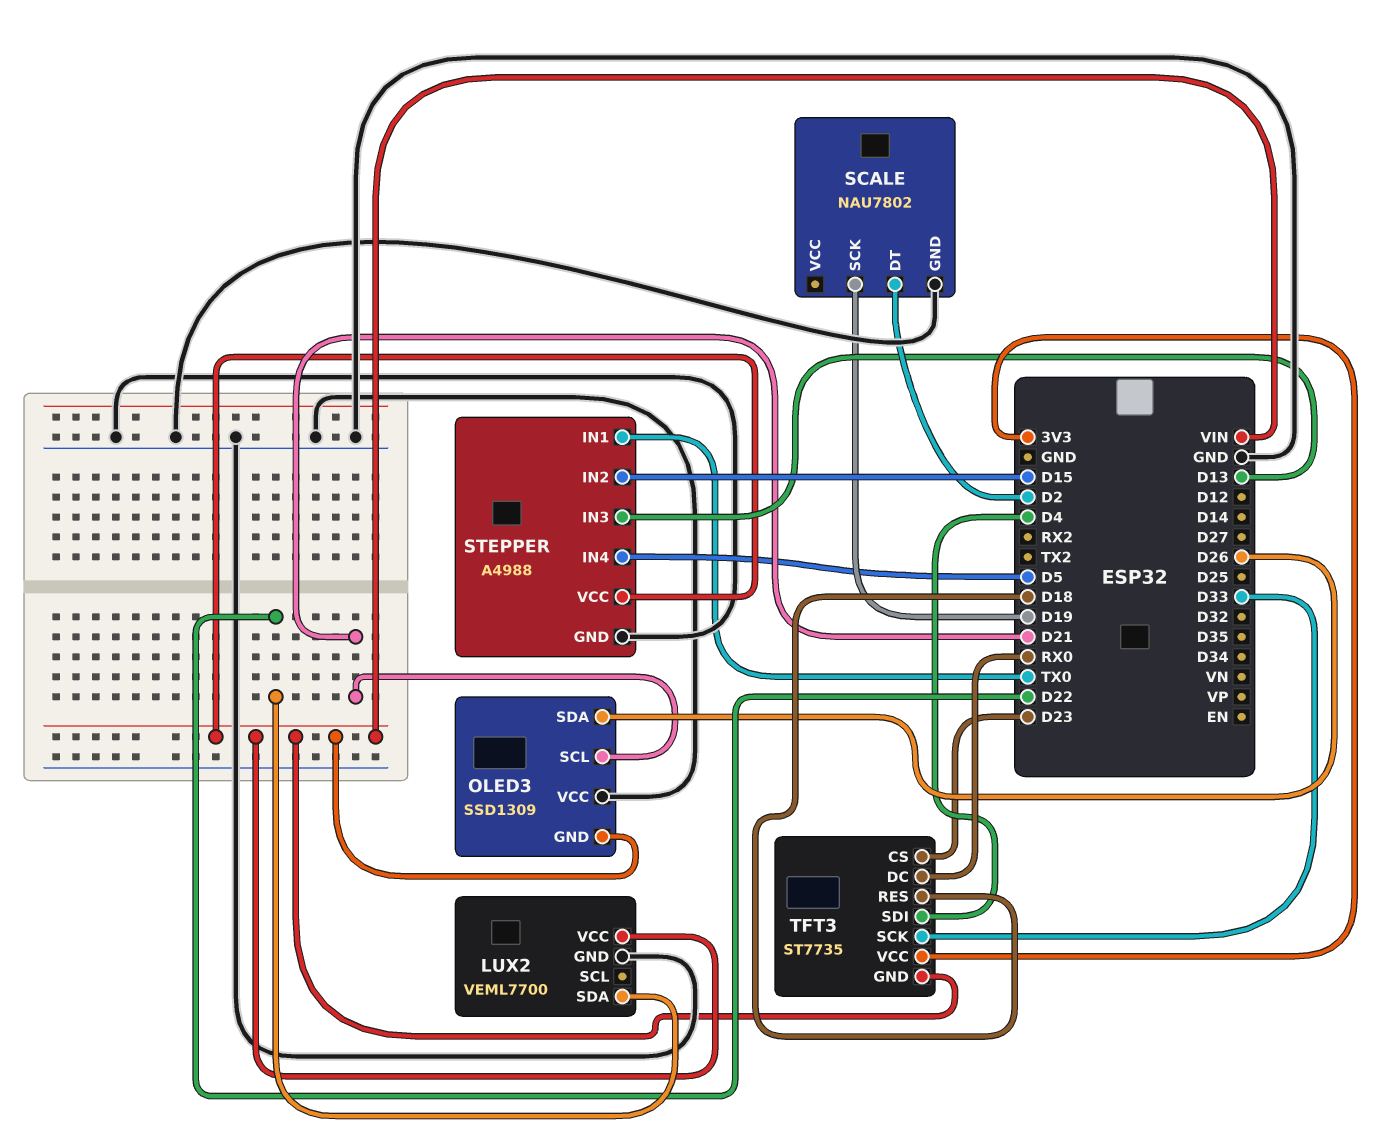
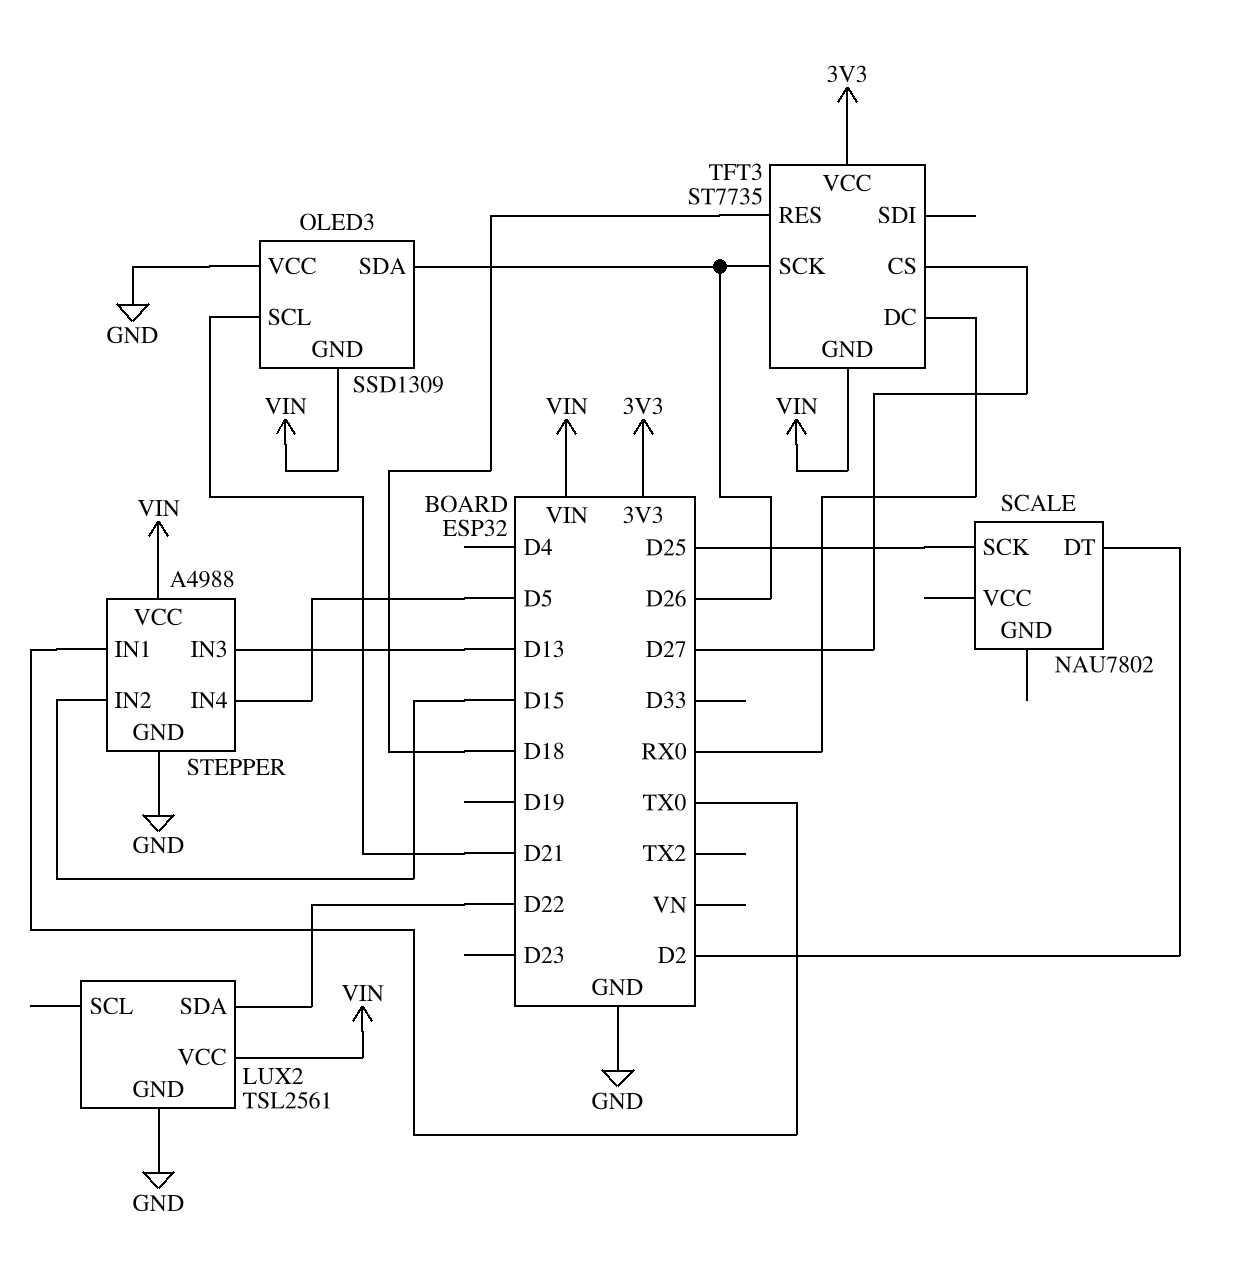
LUX2: VEML7700 -> TSL2561
SCALE pin GND: GND -> none
SCALE pin SCK: D19 -> D25
TFT3 pin CS: D23 -> D27
TFT3 pin SCK: D33 -> D26
TFT3 pin SDI: D4 -> none

